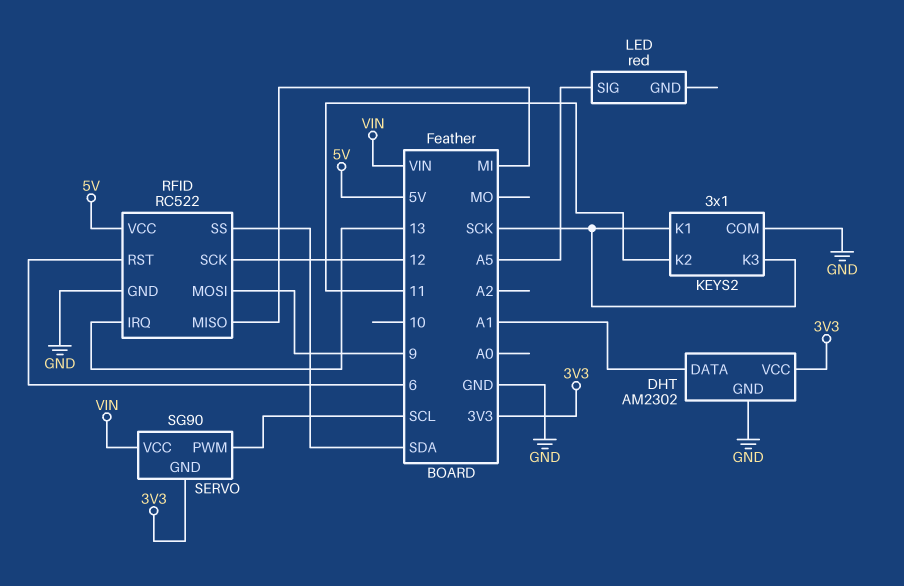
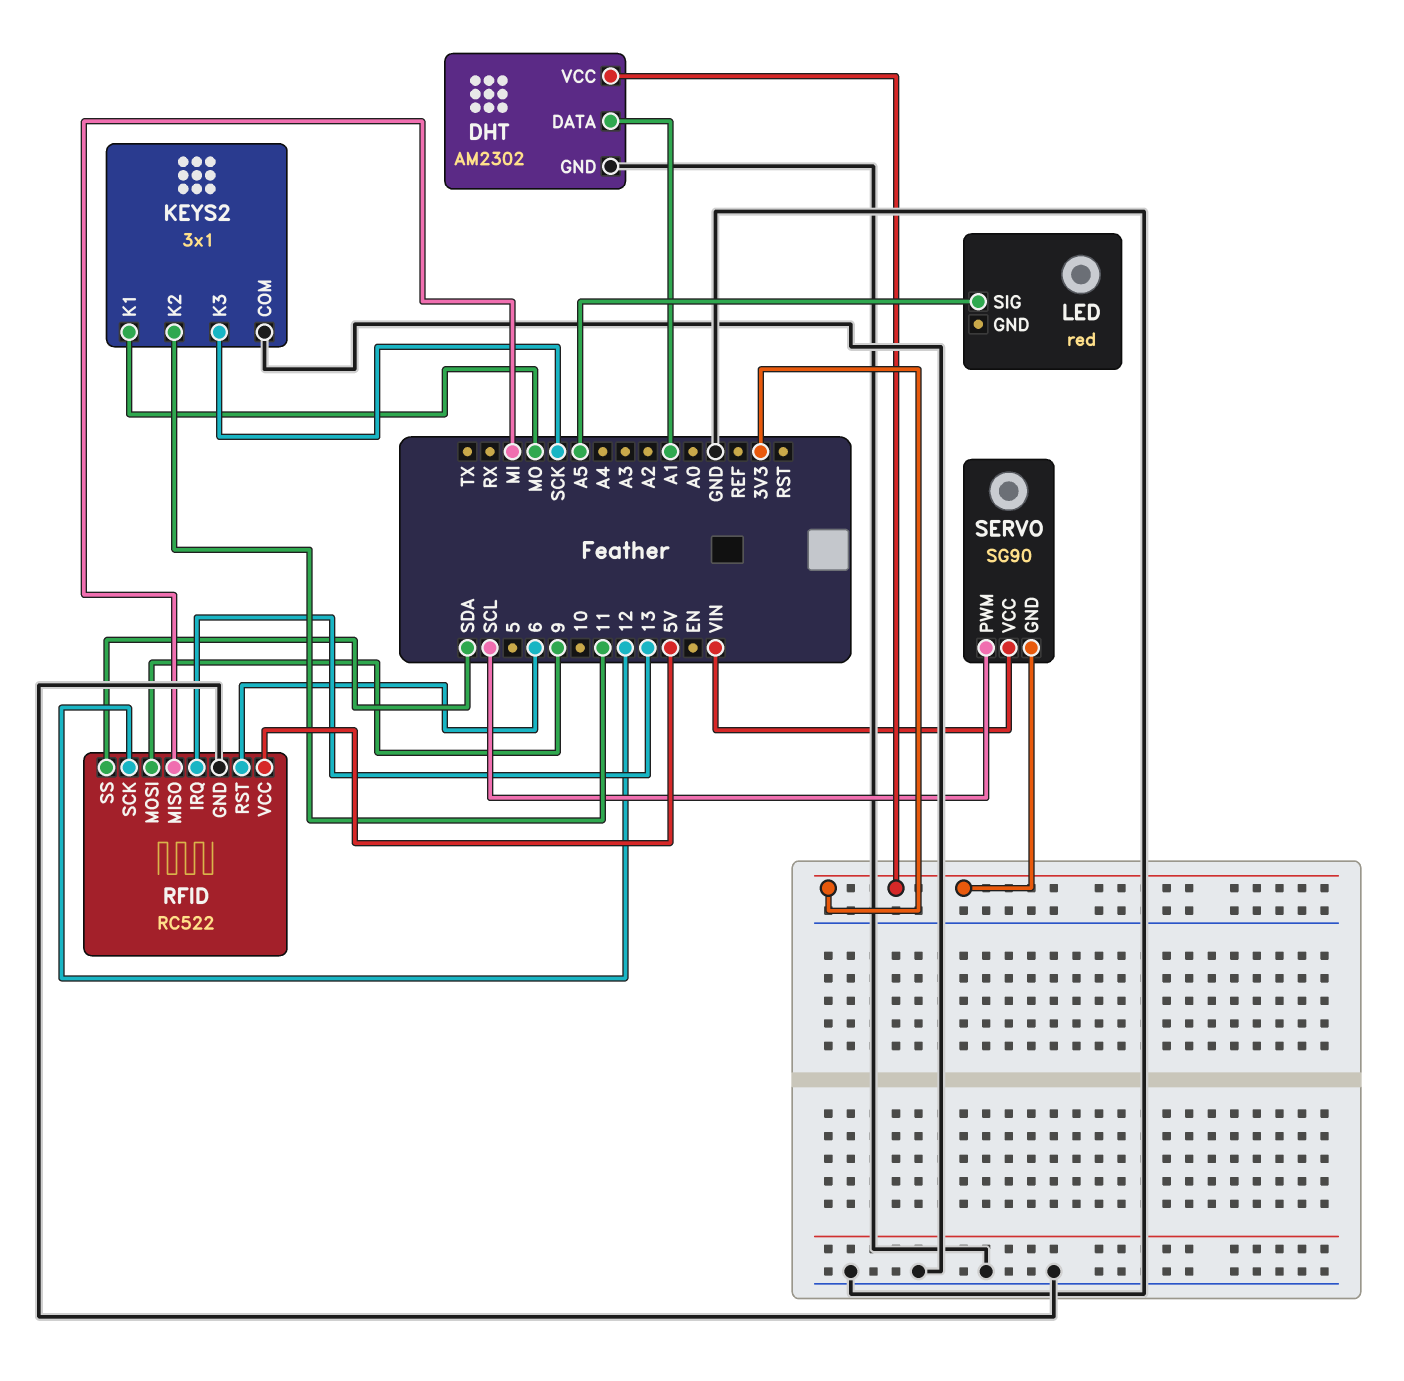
KEYS2 pin K1: SCK -> MO

